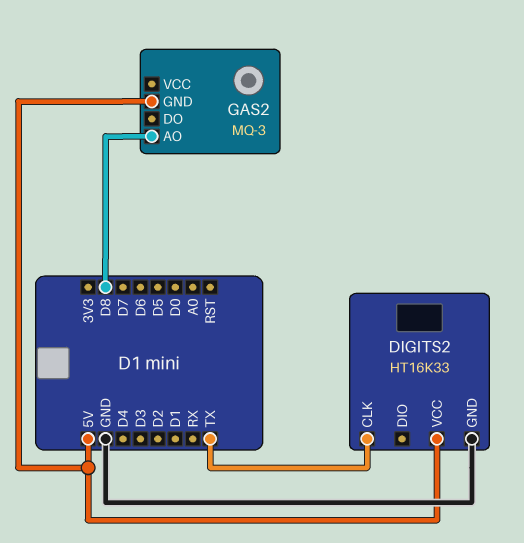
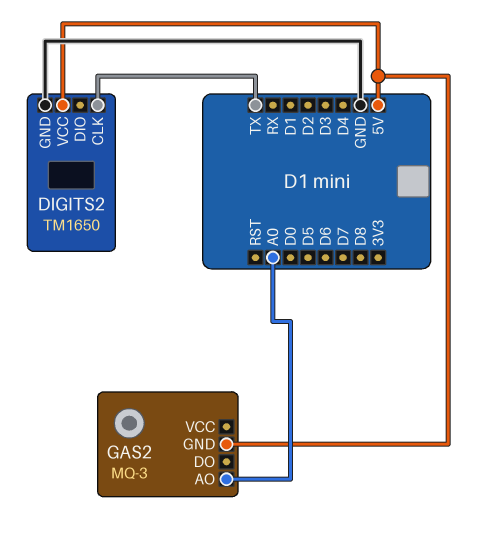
DIGITS2: HT16K33 -> TM1650
GAS2 pin AO: D8 -> A0

